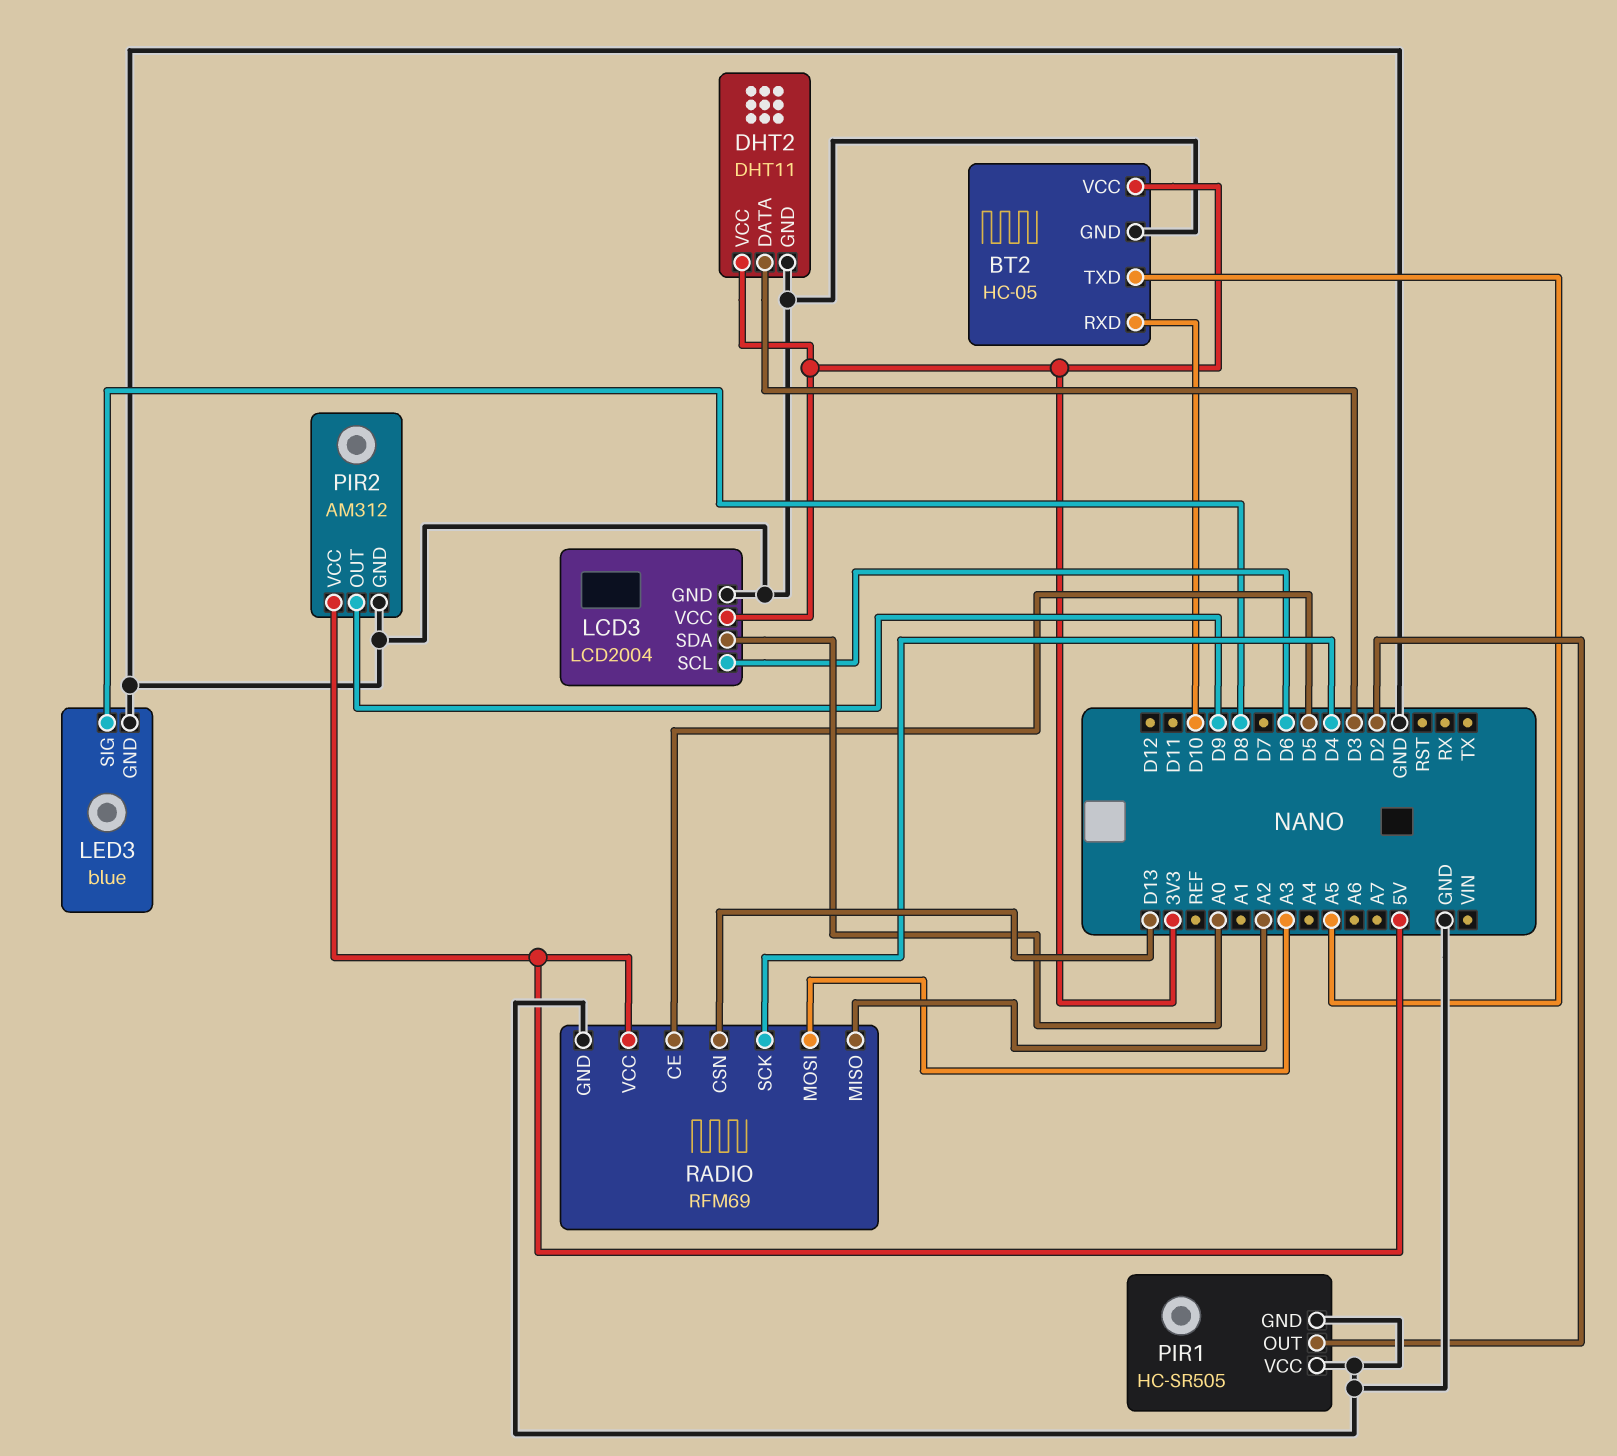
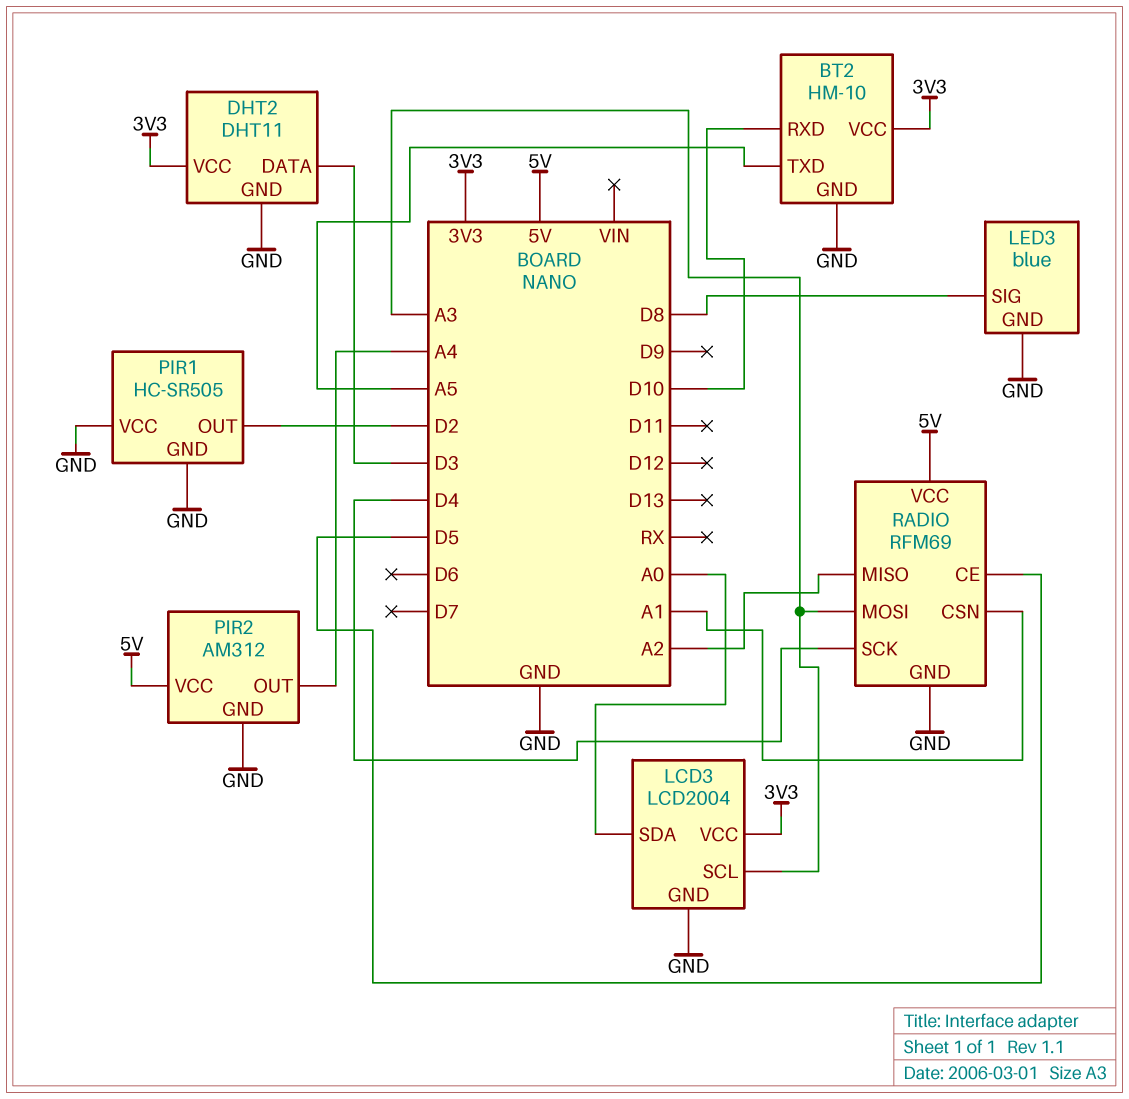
BT2: HC-05 -> HM-10
LCD3 pin SCL: D6 -> A3
PIR2 pin OUT: D9 -> A4
RADIO pin CSN: D13 -> A1

